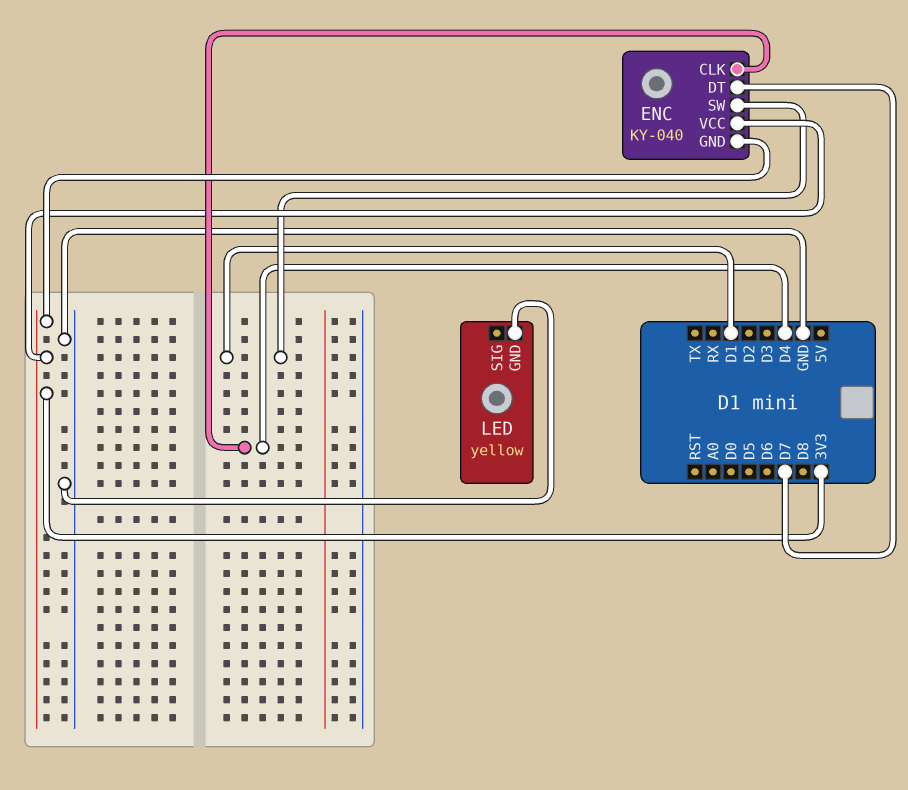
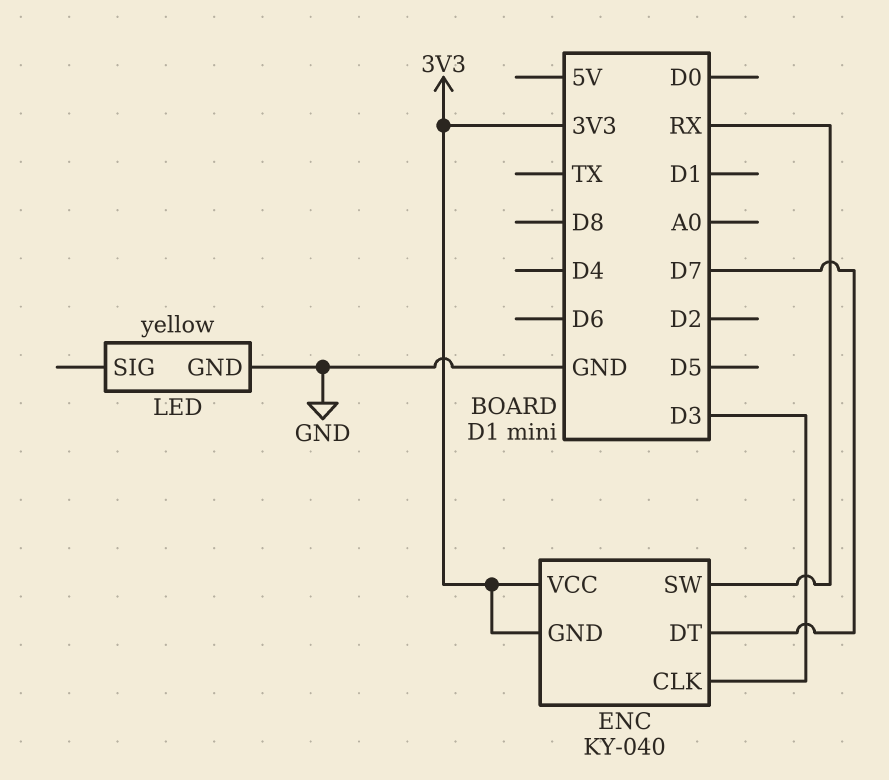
ENC pin CLK: D4 -> D3
ENC pin SW: D1 -> RX

